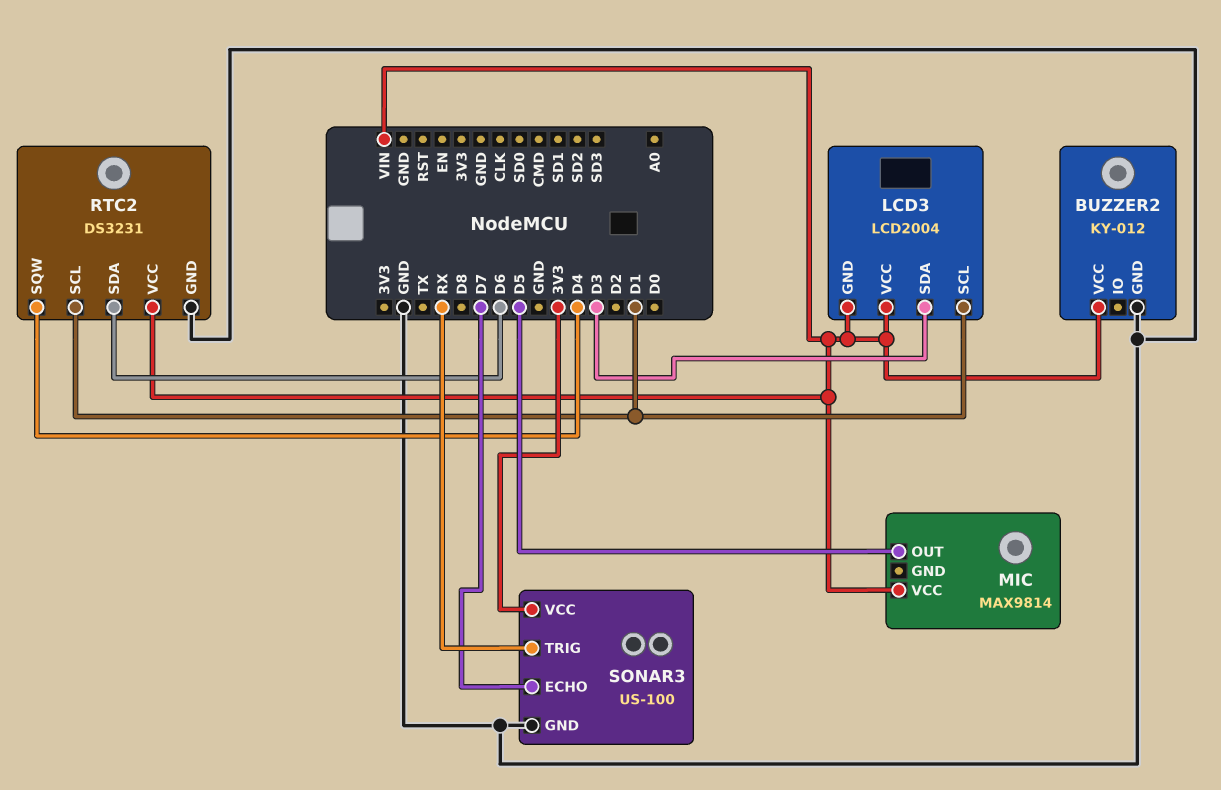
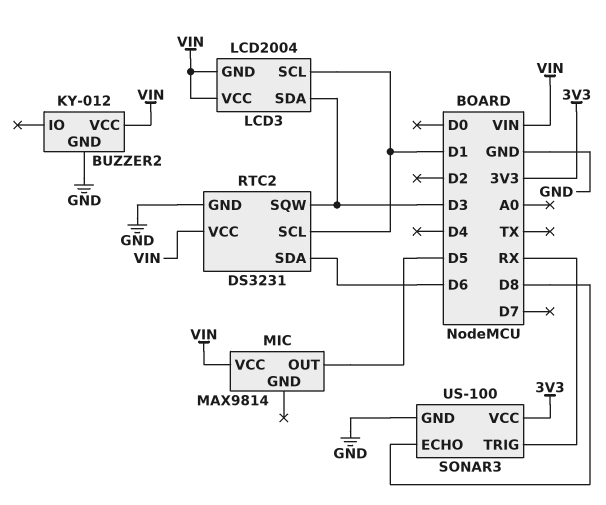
RTC2 pin SQW: D4 -> D3
SONAR3 pin ECHO: D7 -> D8

